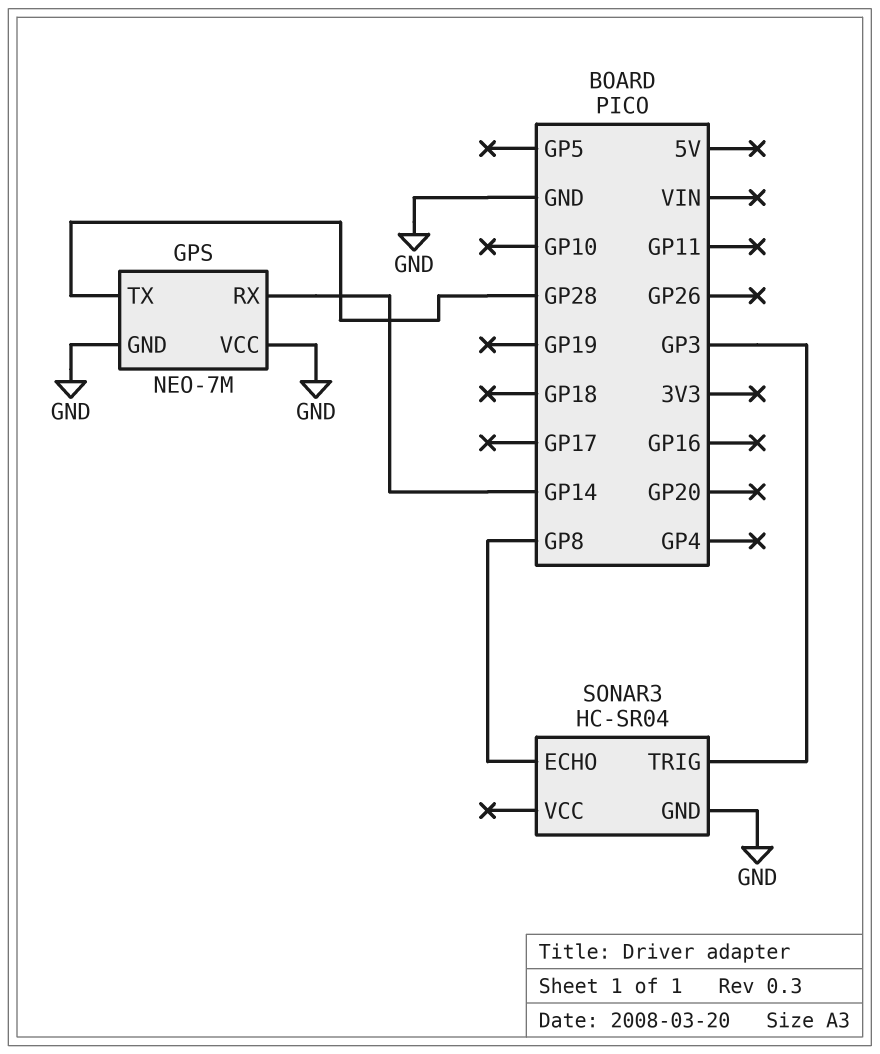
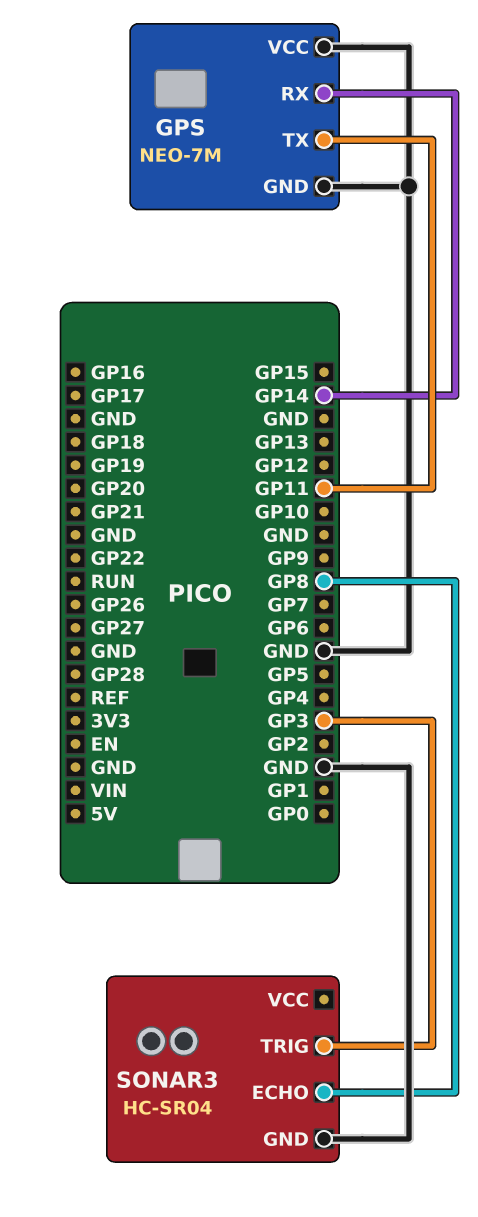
GPS pin TX: GP28 -> GP11

